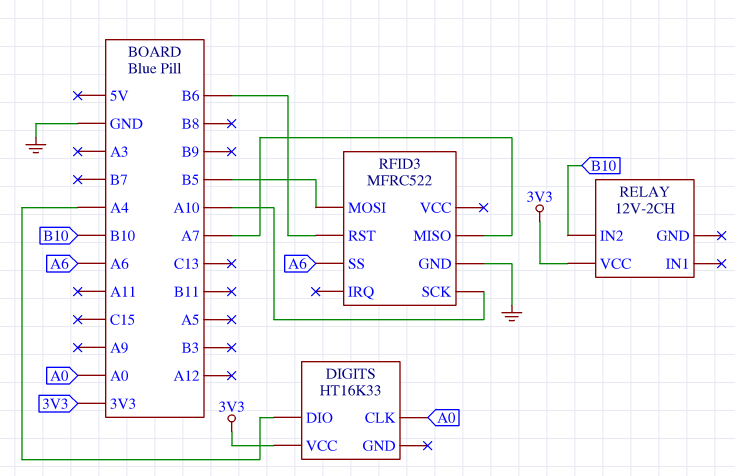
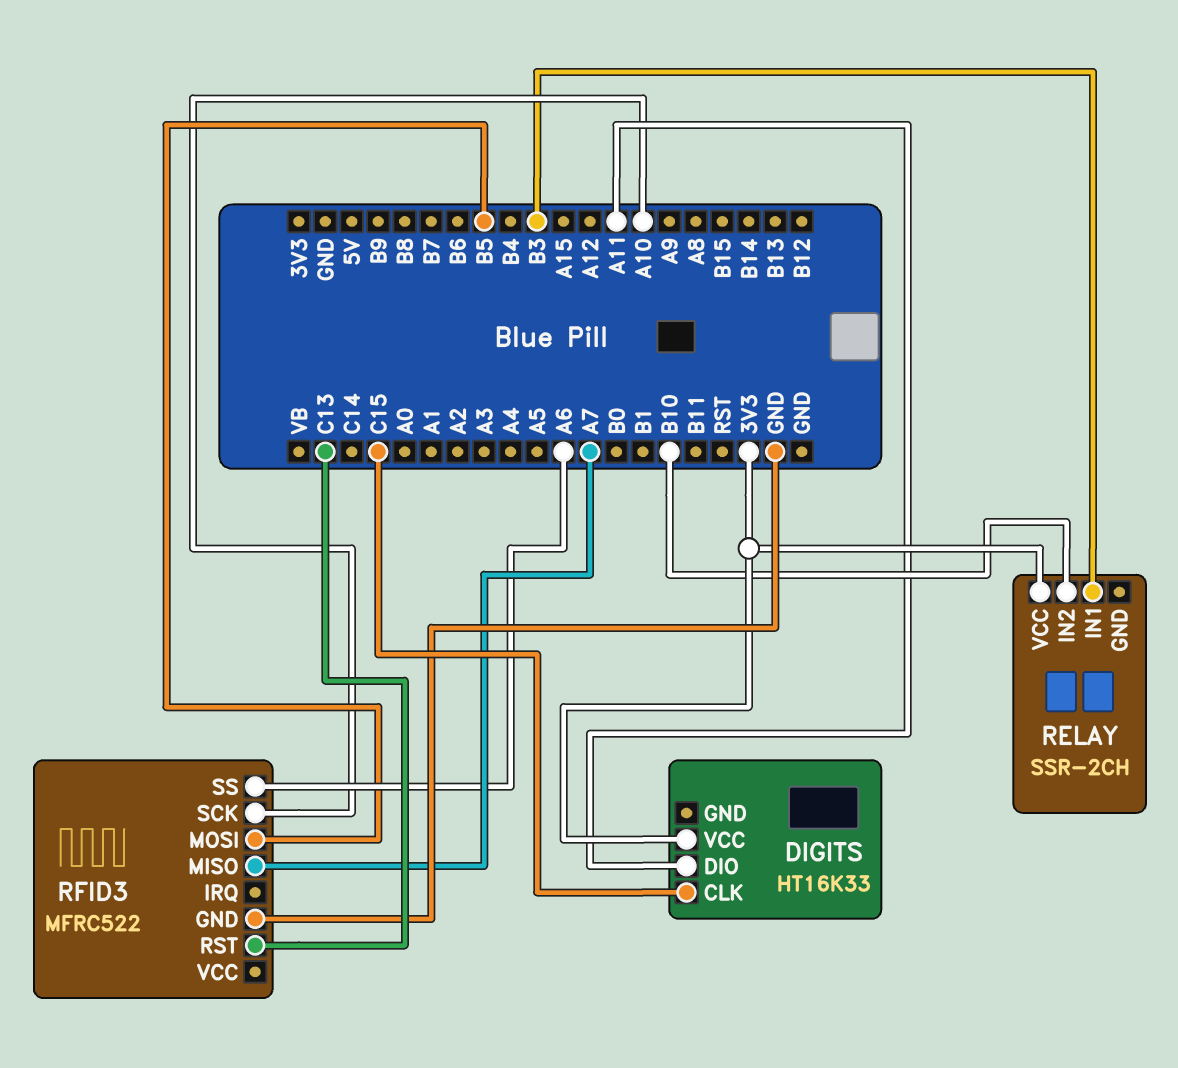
DIGITS pin CLK: A0 -> C15
DIGITS pin DIO: A4 -> A11
RELAY: 12V-2CH -> SSR-2CH
RELAY pin IN1: none -> B3
RFID3 pin RST: B6 -> C13

